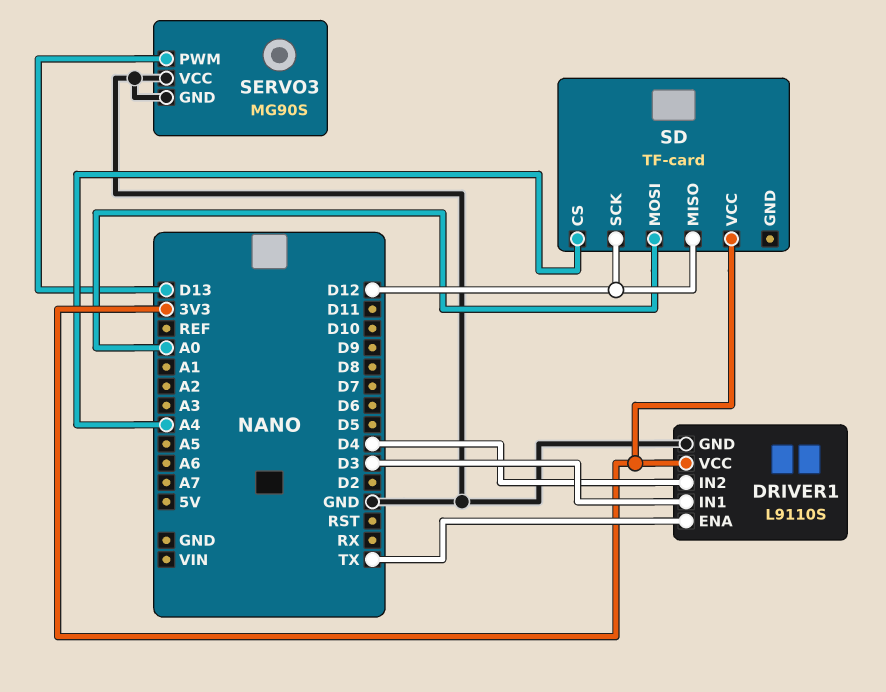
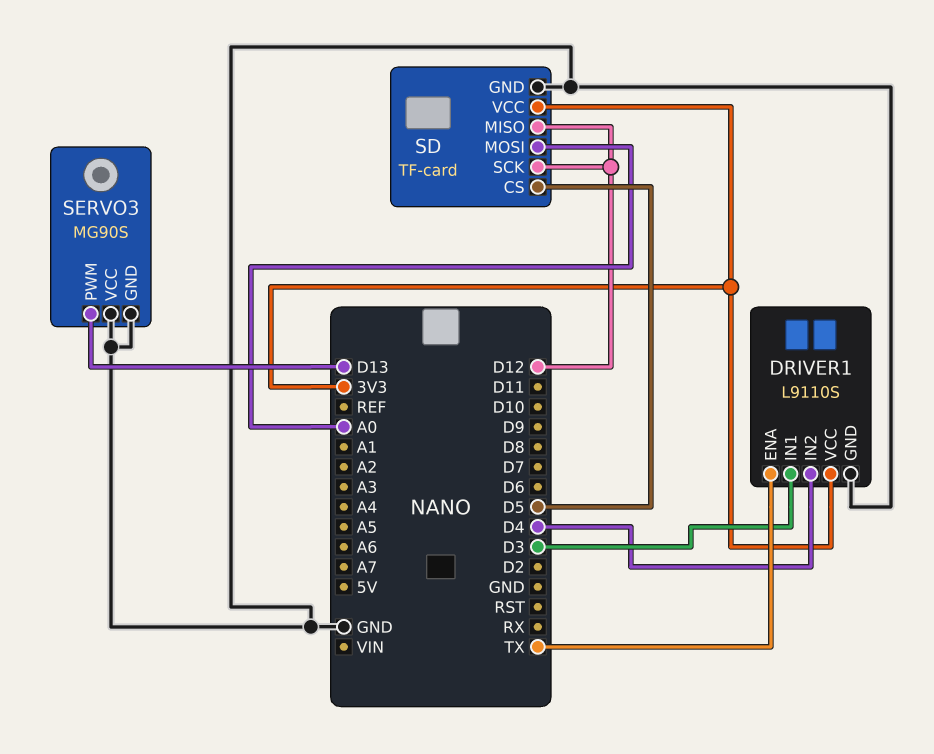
SD pin CS: A4 -> D5
SD pin GND: none -> GND

